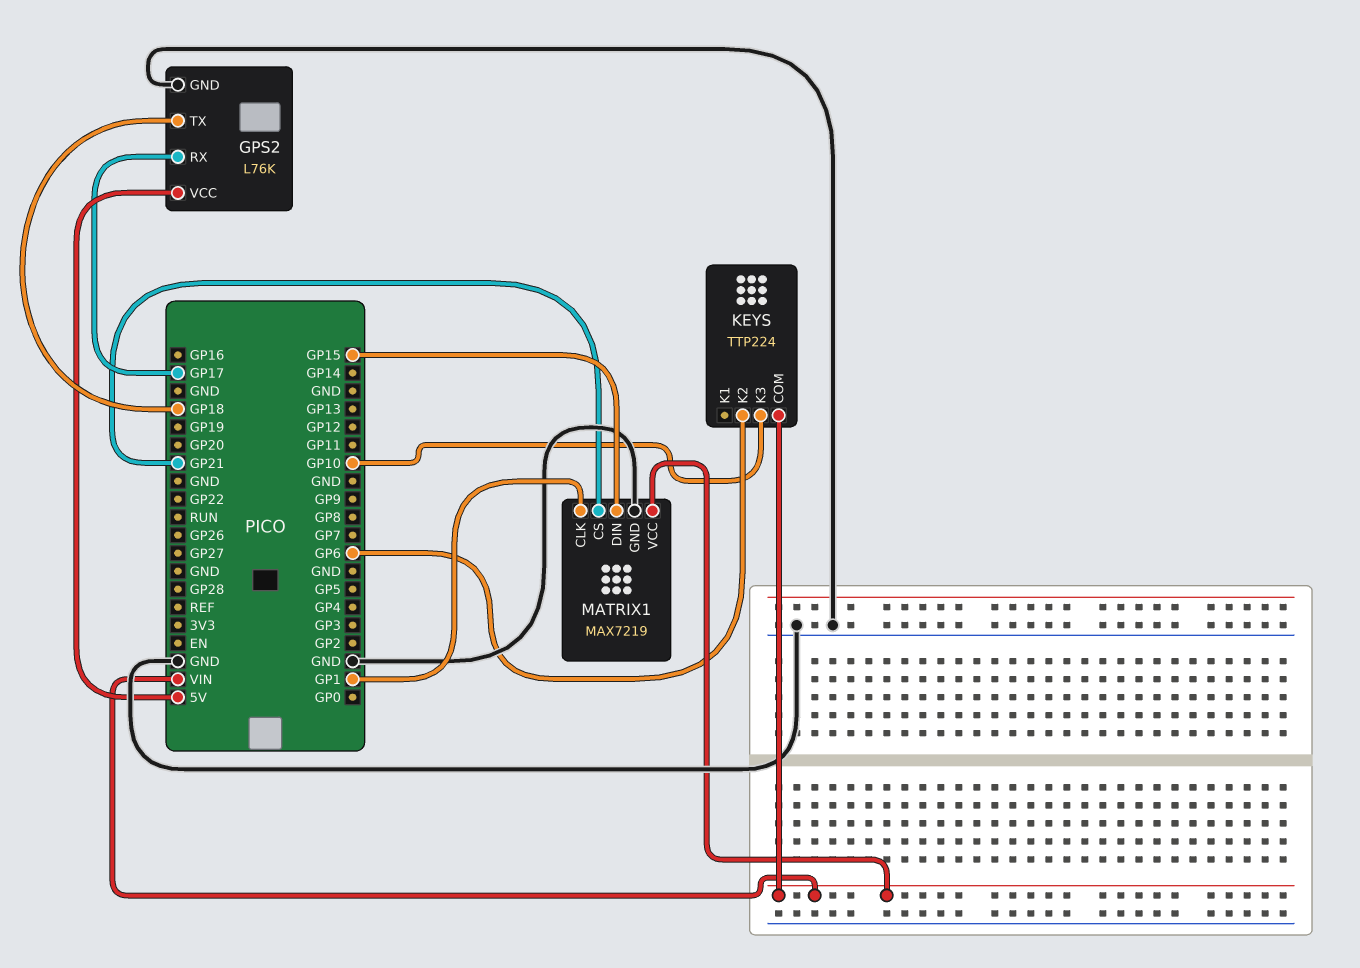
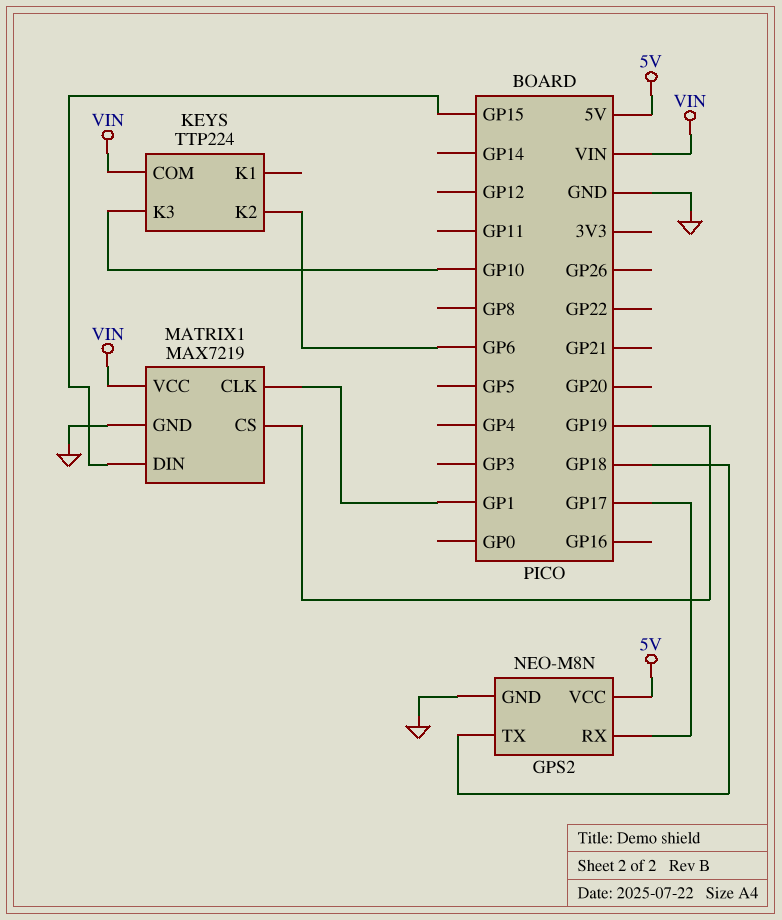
GPS2: L76K -> NEO-M8N
MATRIX1 pin CS: GP21 -> GP19

